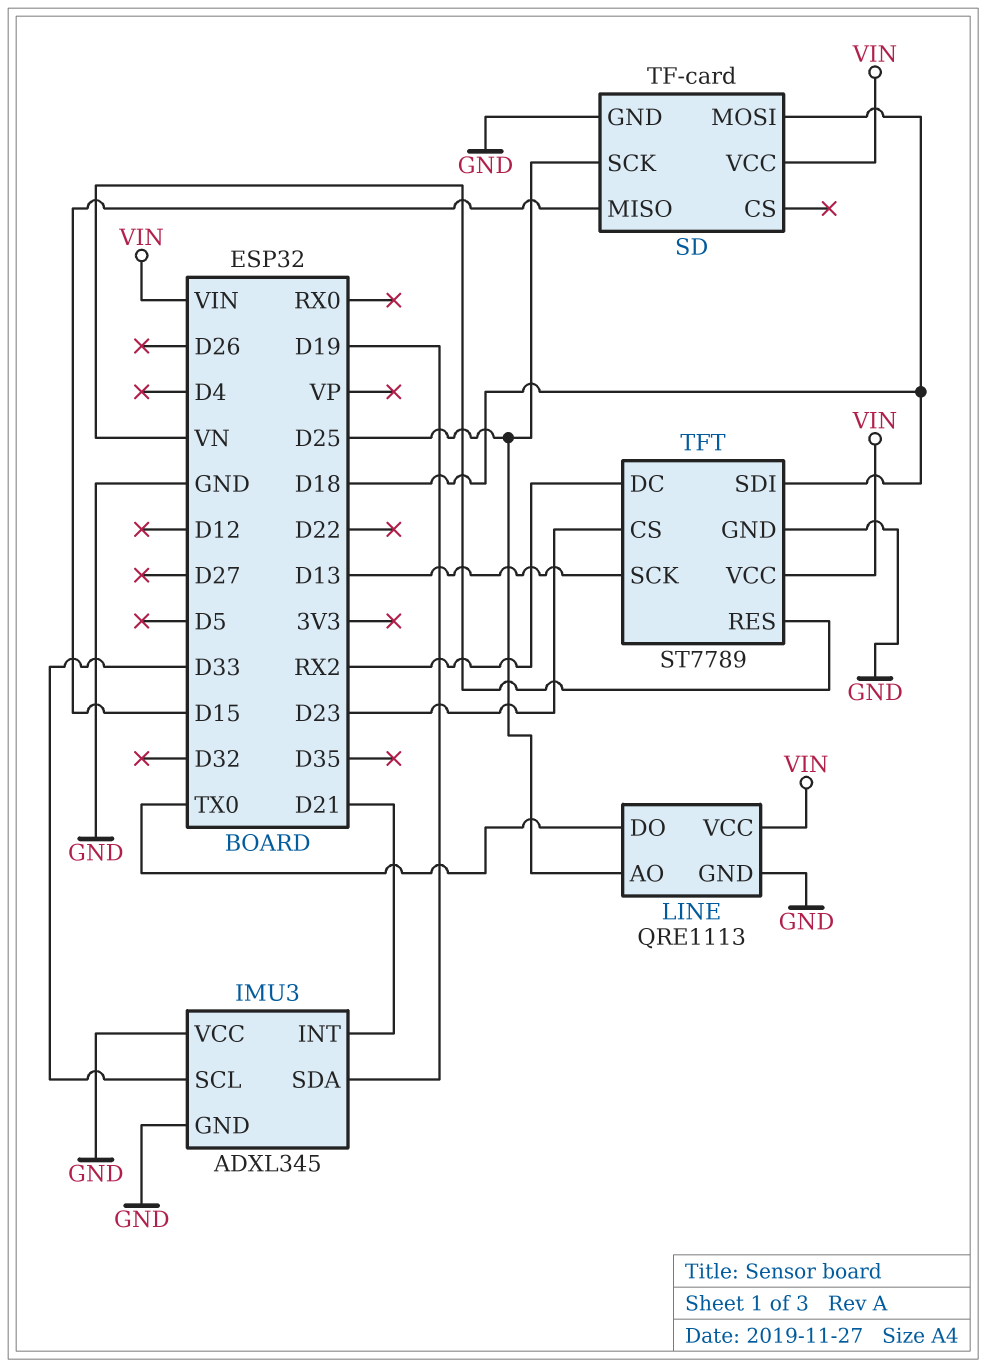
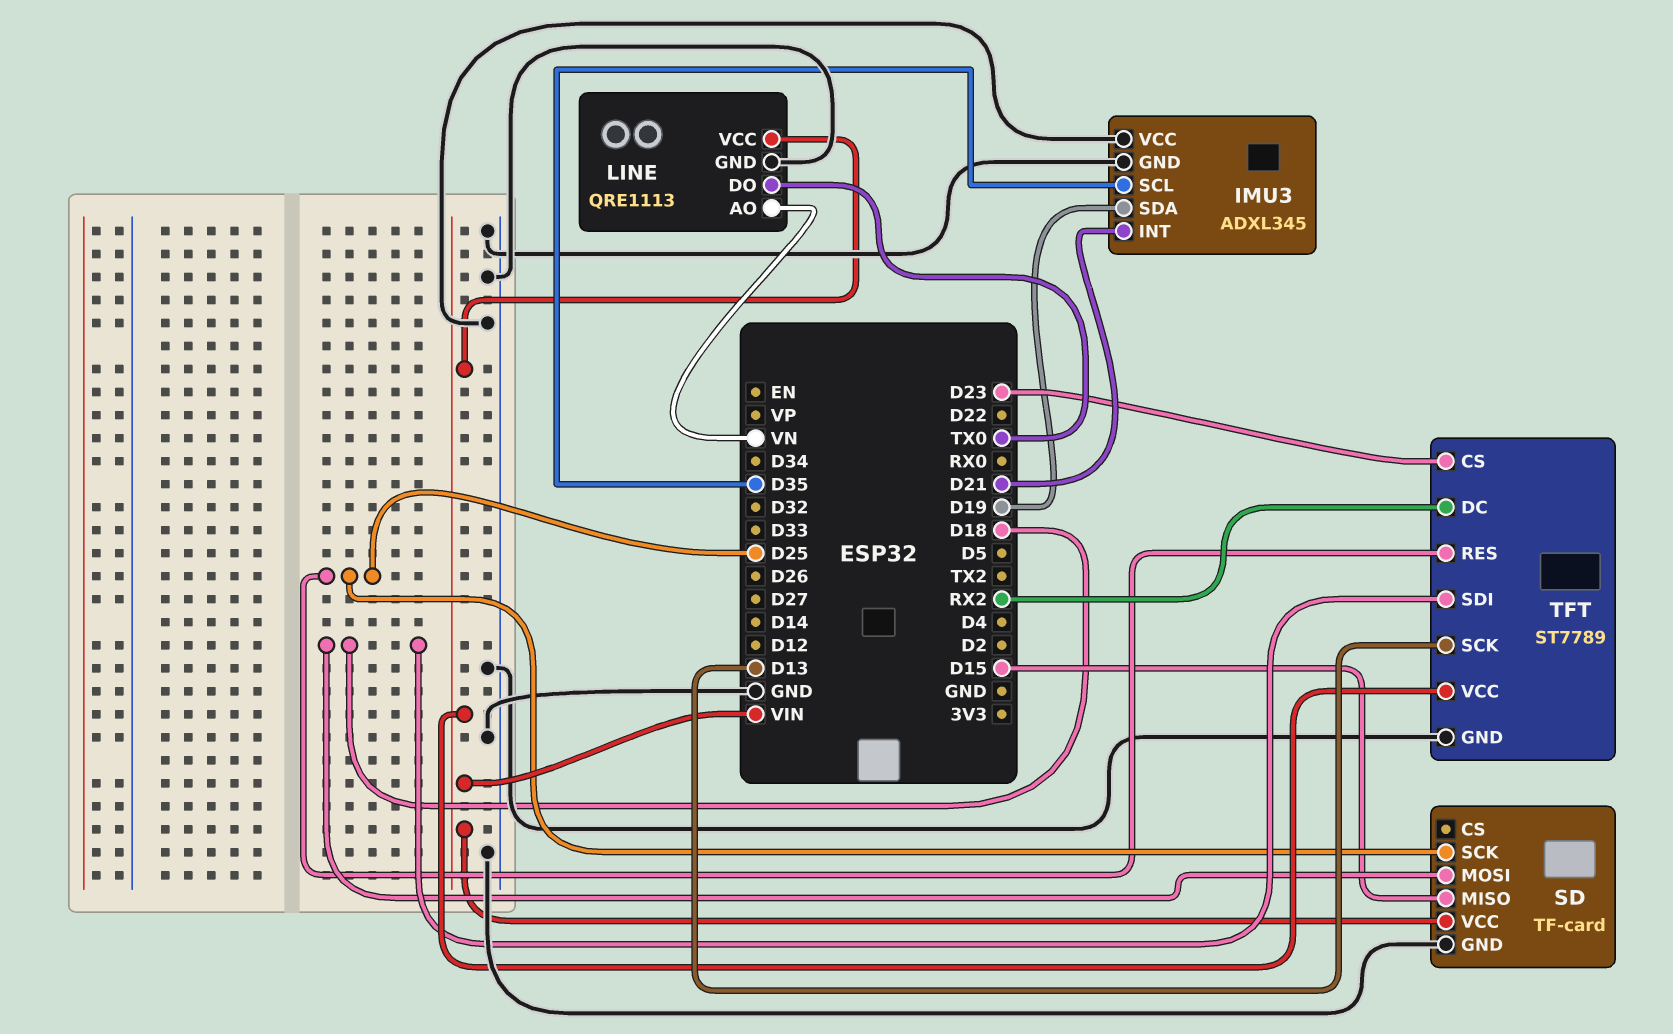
IMU3 pin SCL: D33 -> D35
LINE pin AO: D25 -> VN
TFT pin RES: VN -> D25

